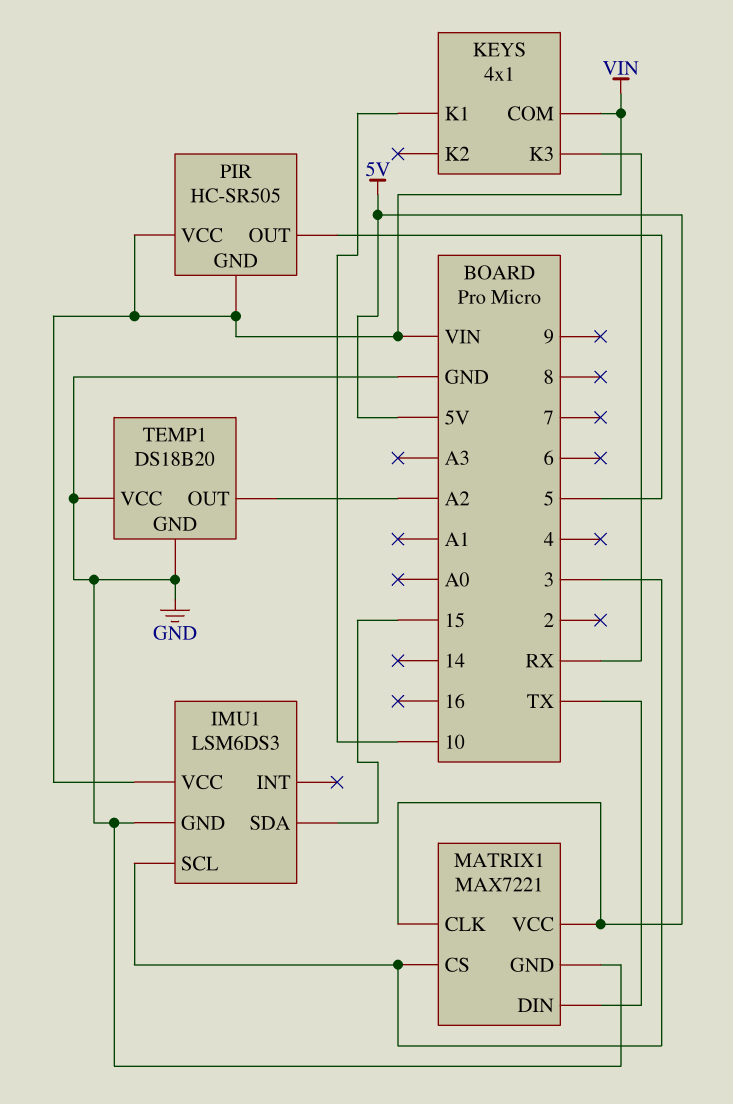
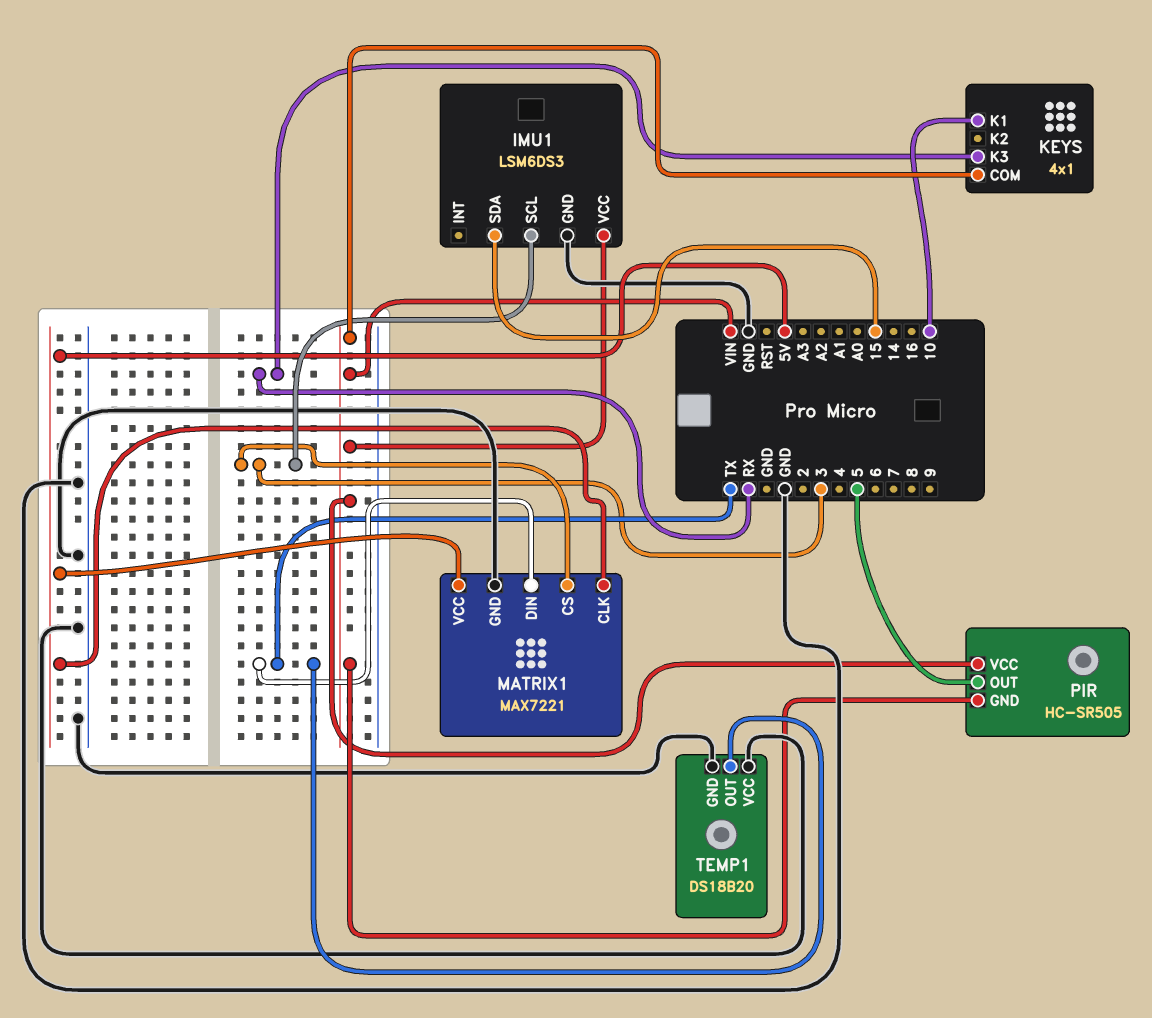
TEMP1 pin OUT: A2 -> TX

